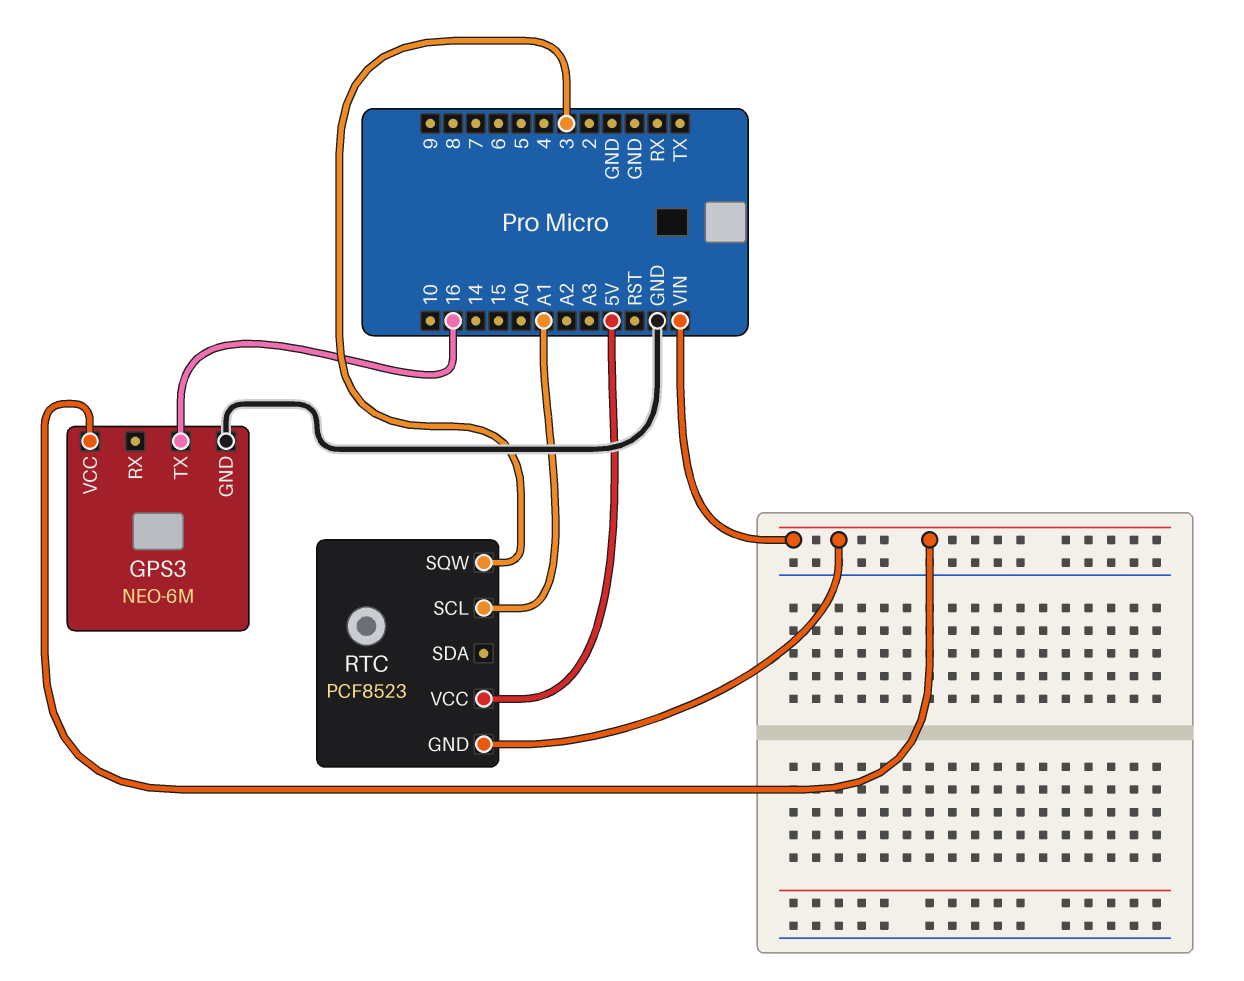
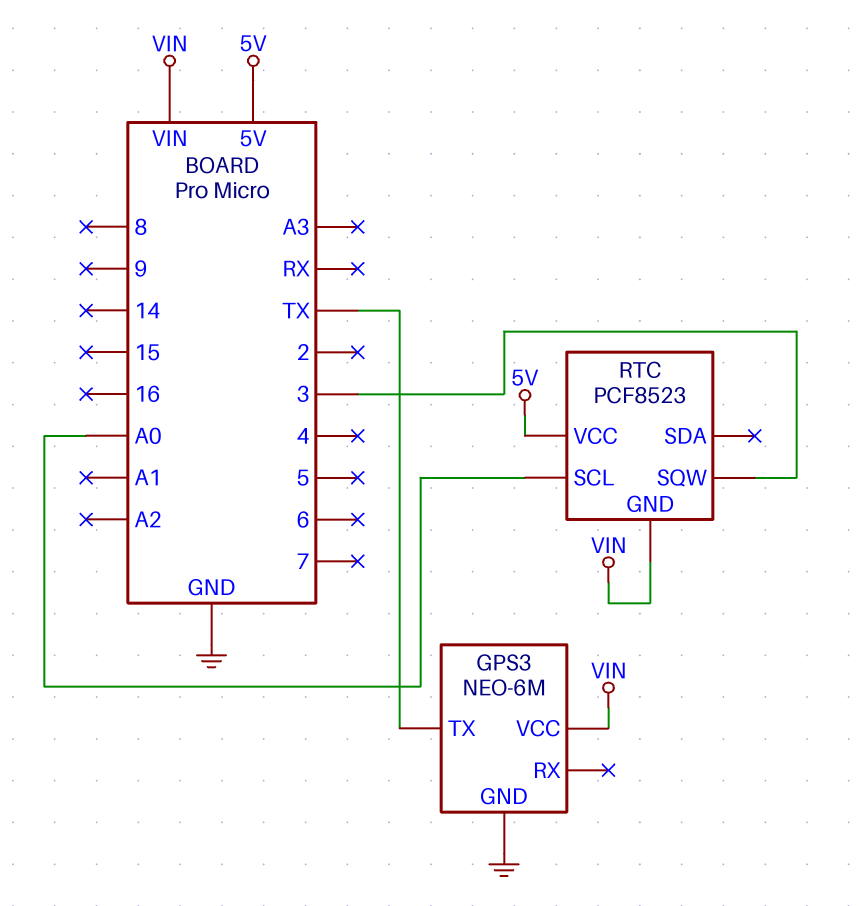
GPS3 pin TX: 16 -> TX
RTC pin SCL: A1 -> A0

